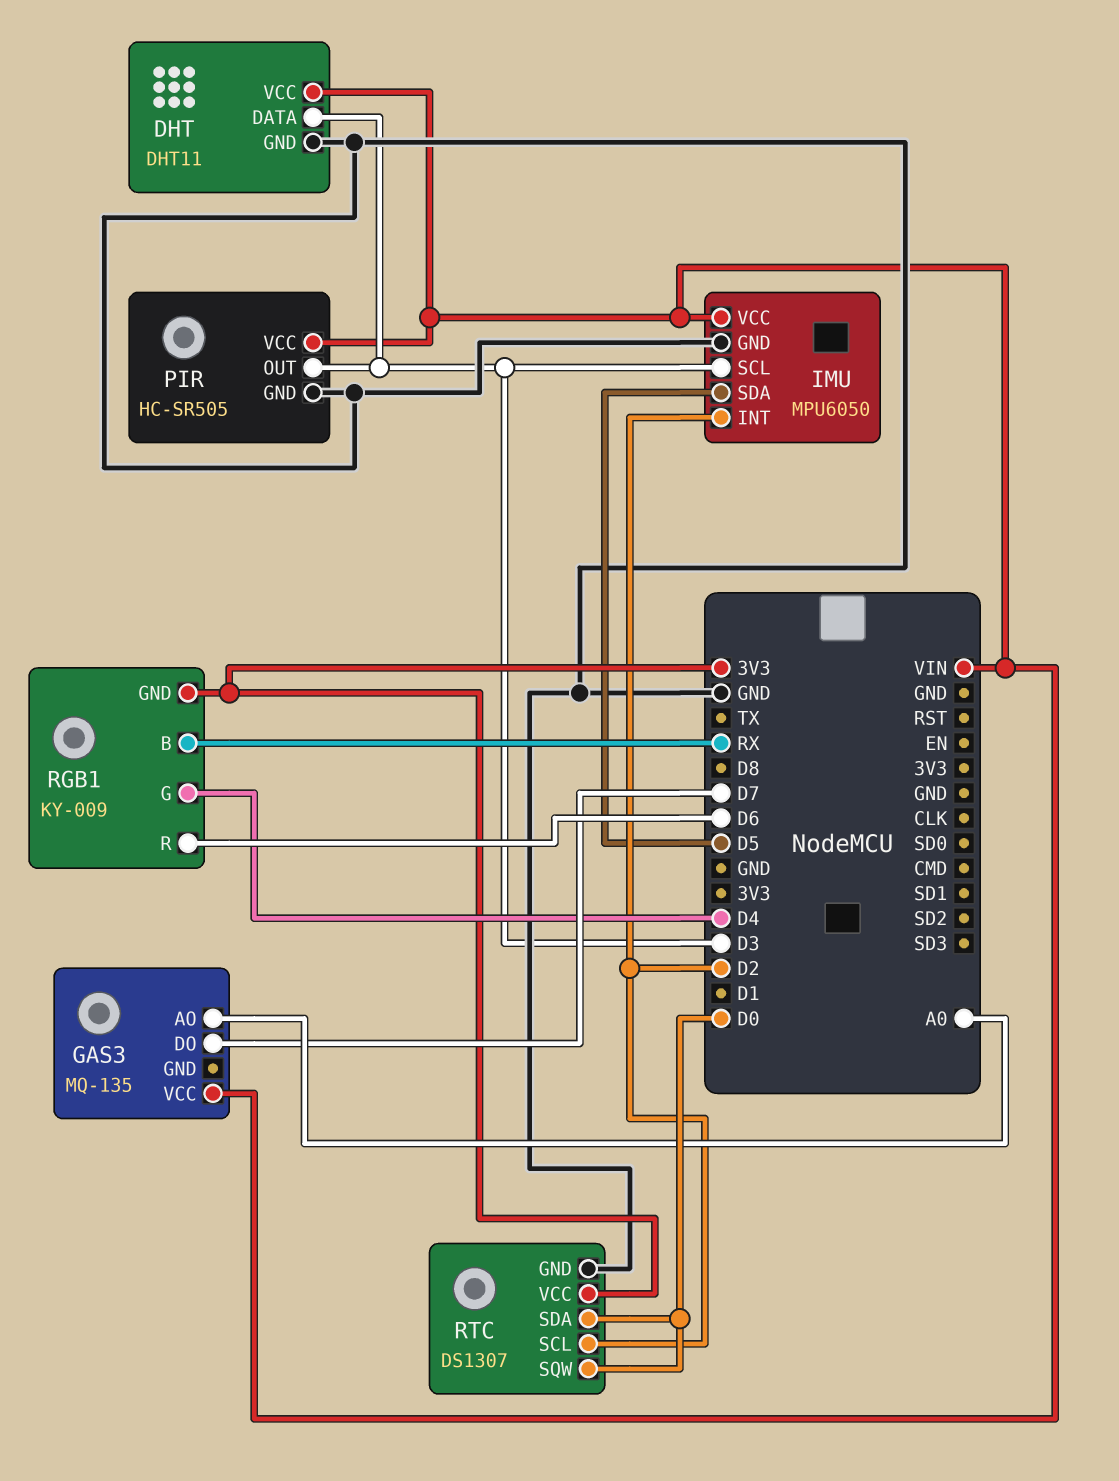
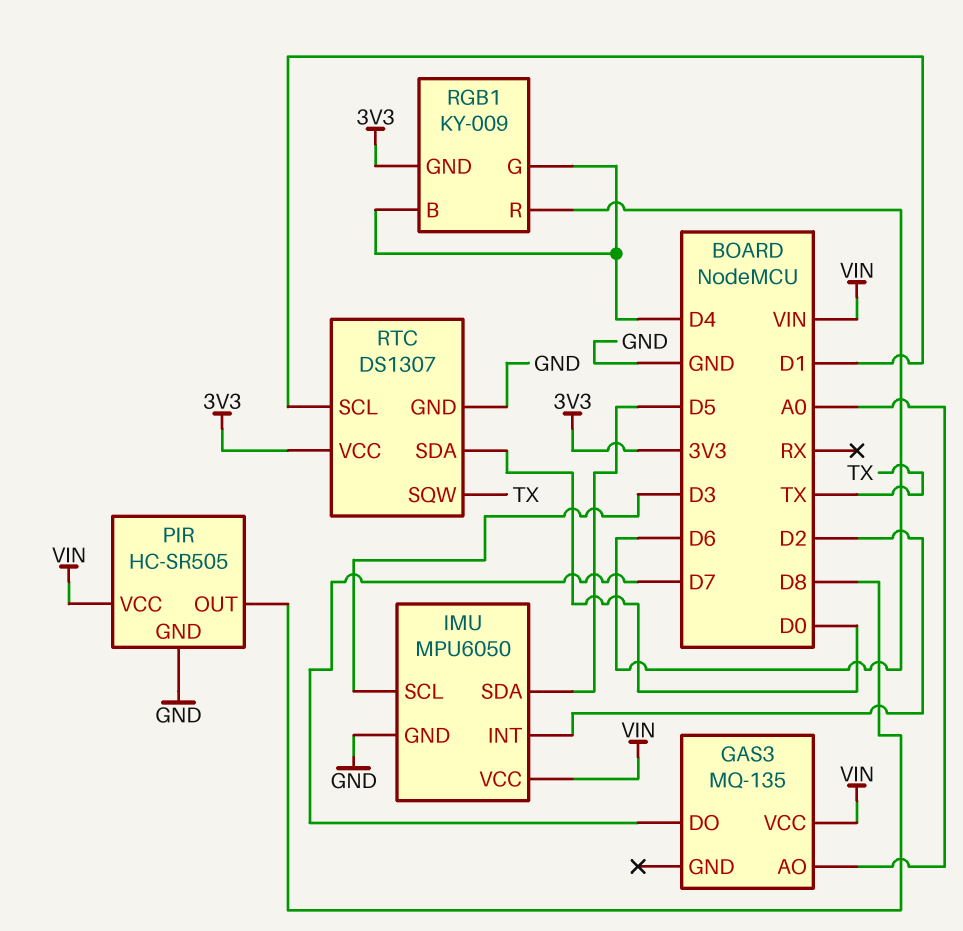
DHT: DHT11 -> none
DHT pin DATA: D3 -> none
DHT pin GND: GND -> none
DHT pin VCC: VIN -> none
PIR pin OUT: D3 -> D8
RGB1 pin B: RX -> D4
RTC pin SCL: D2 -> D1
RTC pin SQW: D0 -> TX

